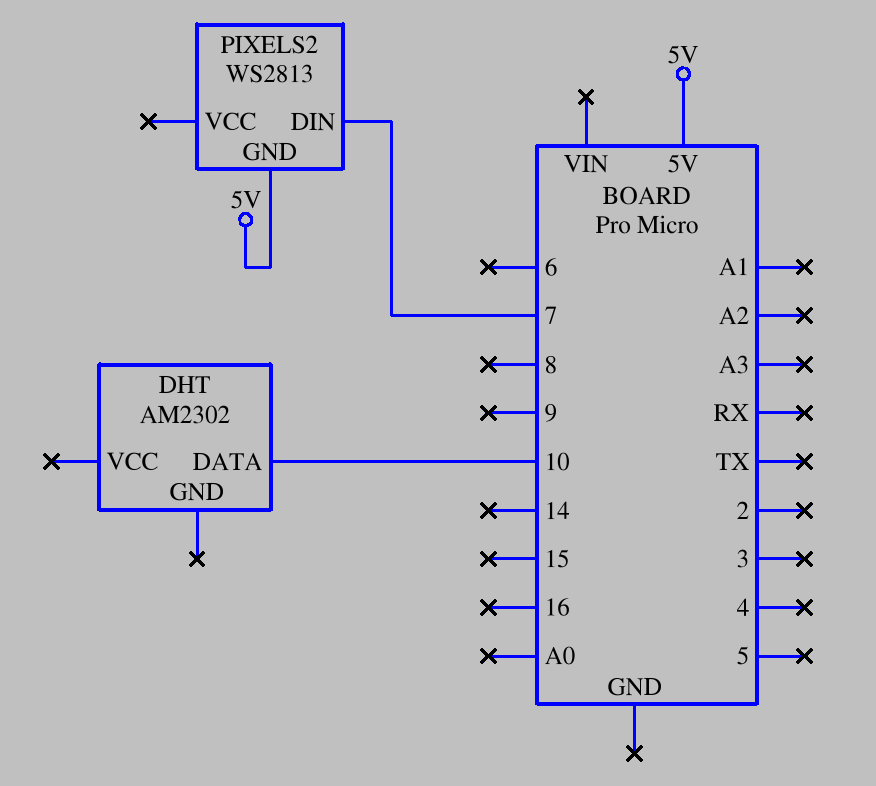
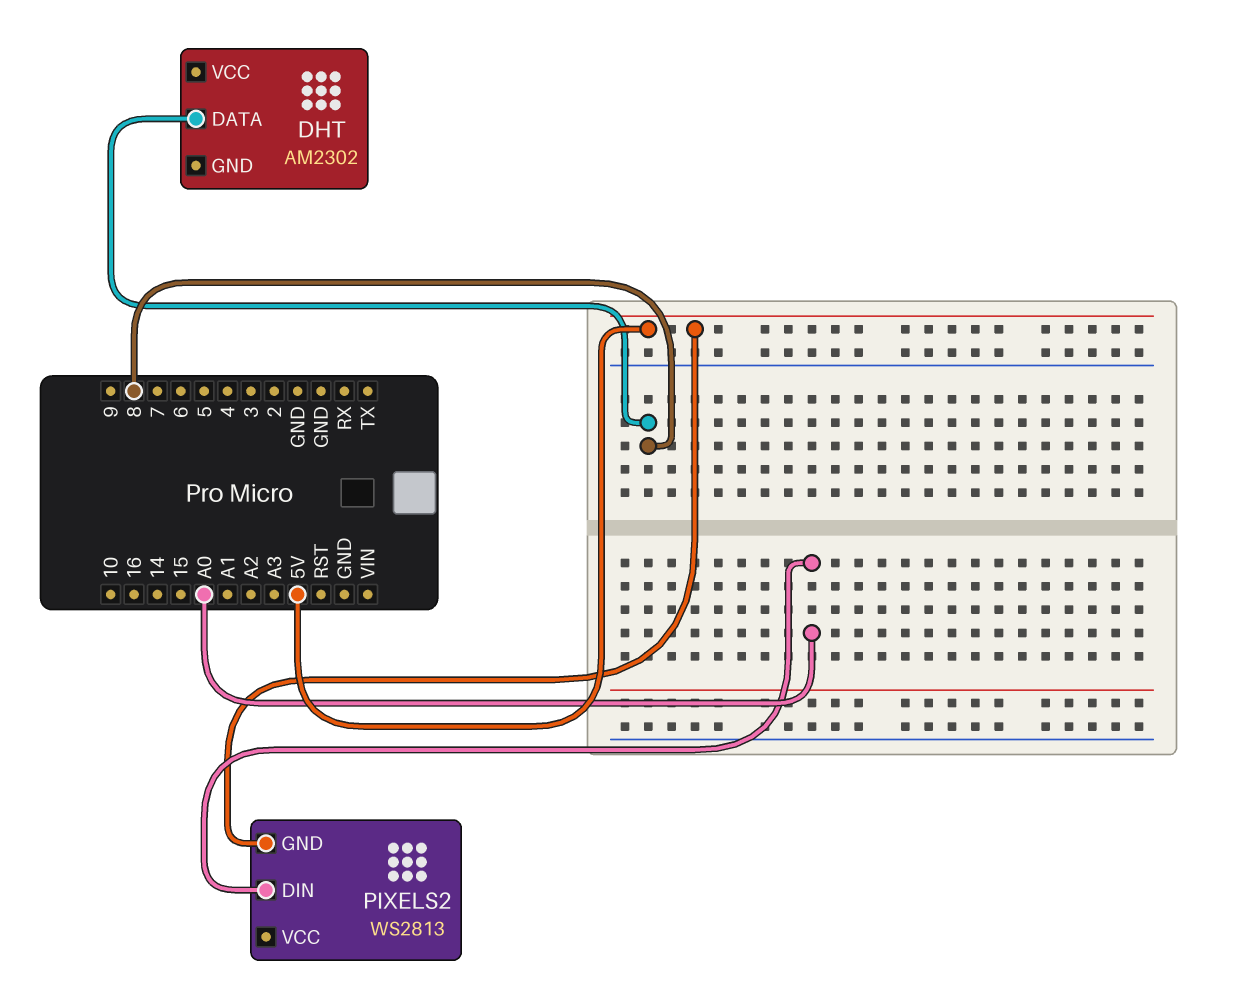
DHT pin DATA: 10 -> 8
PIXELS2 pin DIN: 7 -> A0

